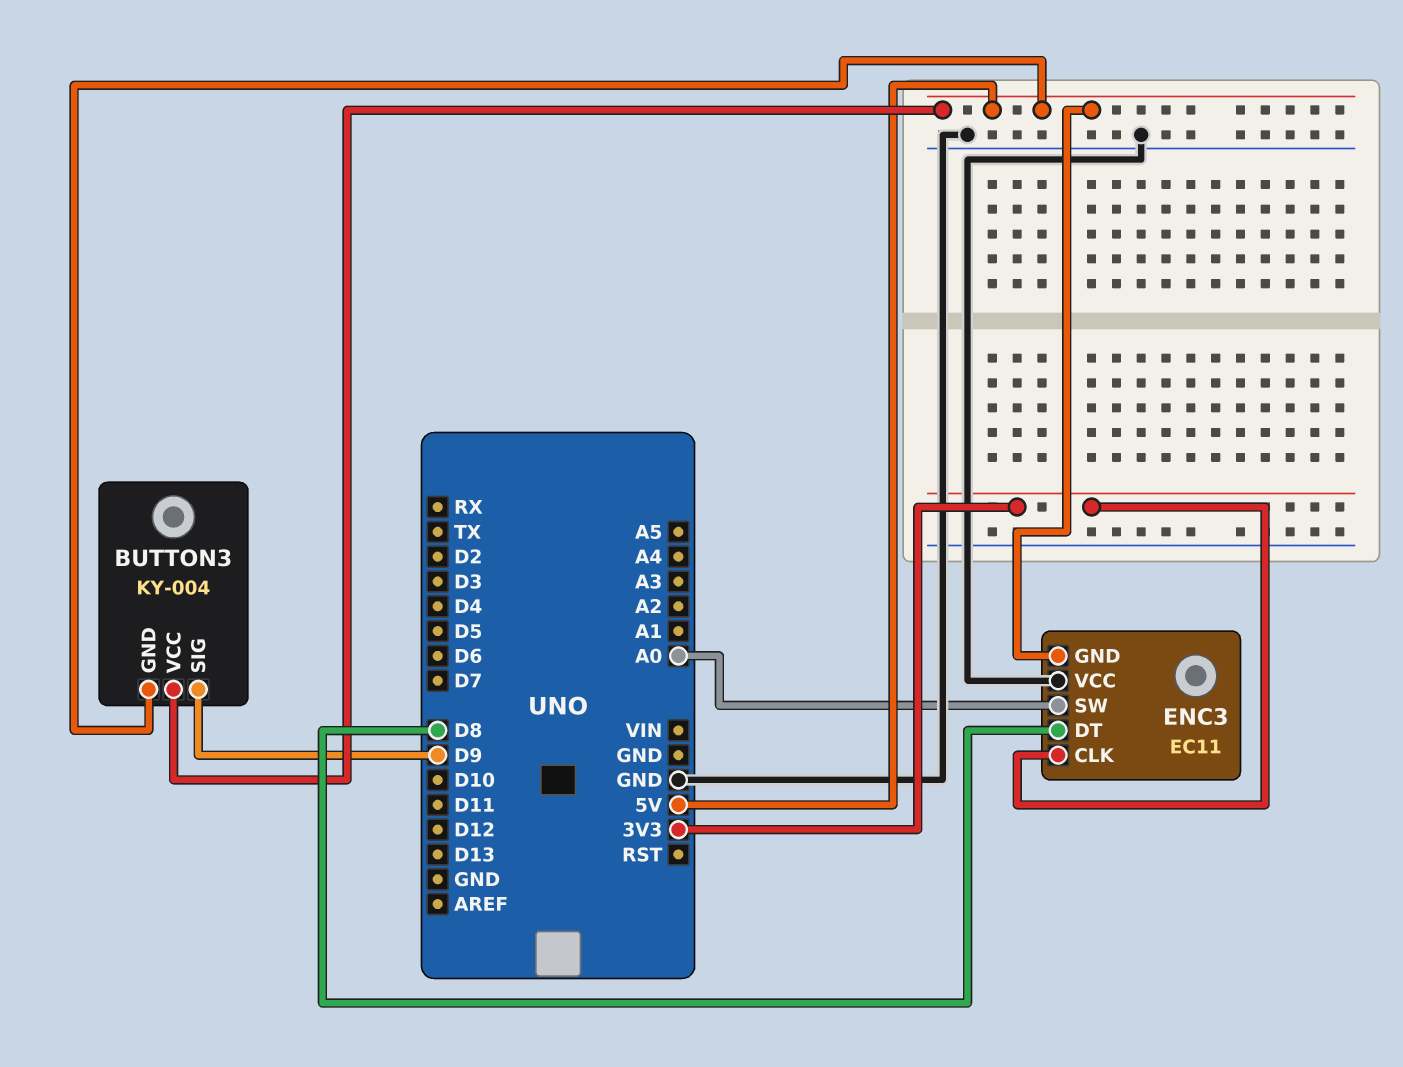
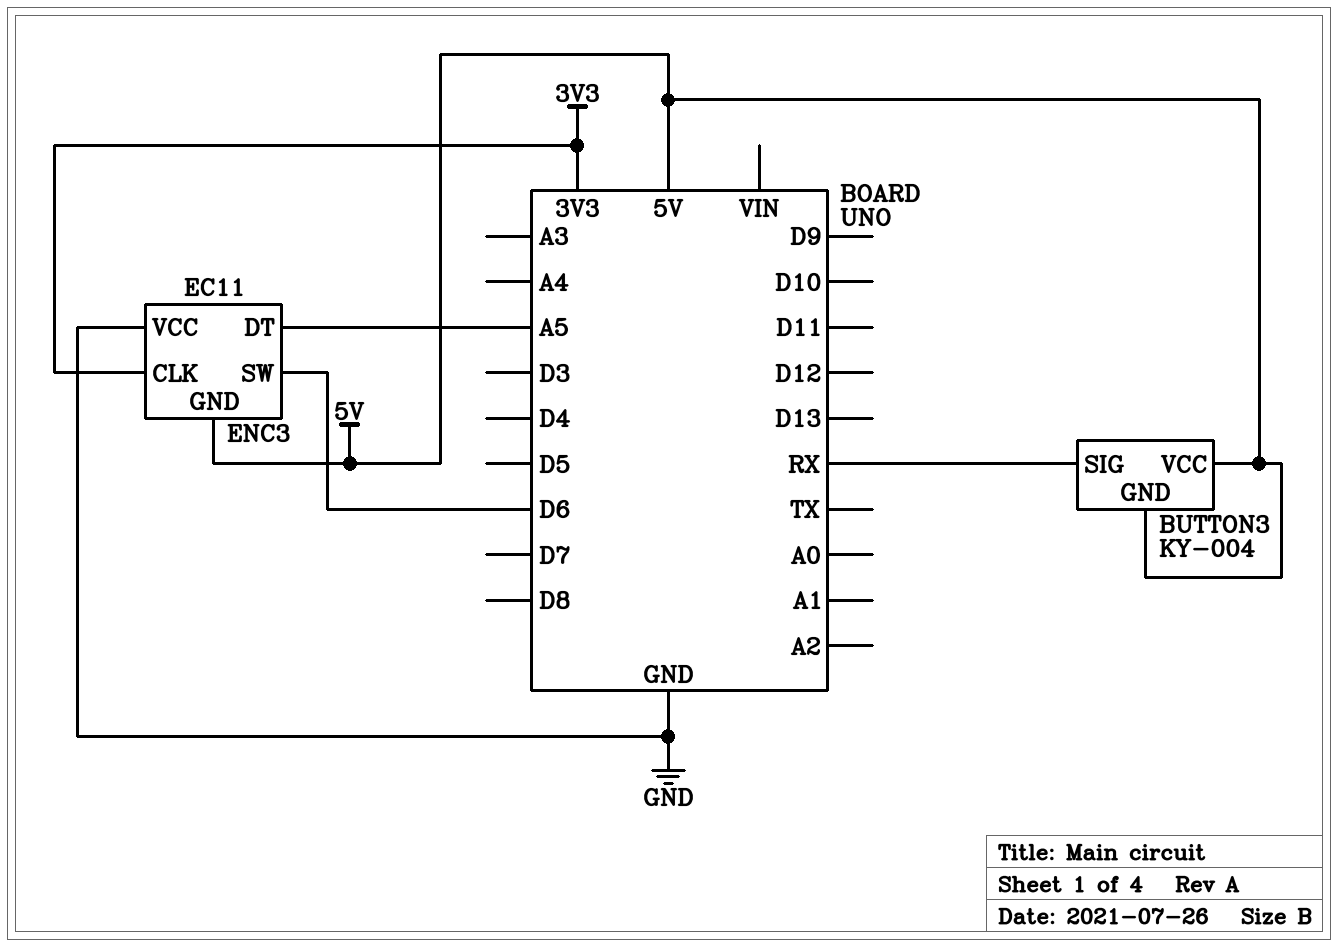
BUTTON3 pin SIG: D9 -> RX
ENC3 pin DT: D8 -> A5
ENC3 pin SW: A0 -> D6

